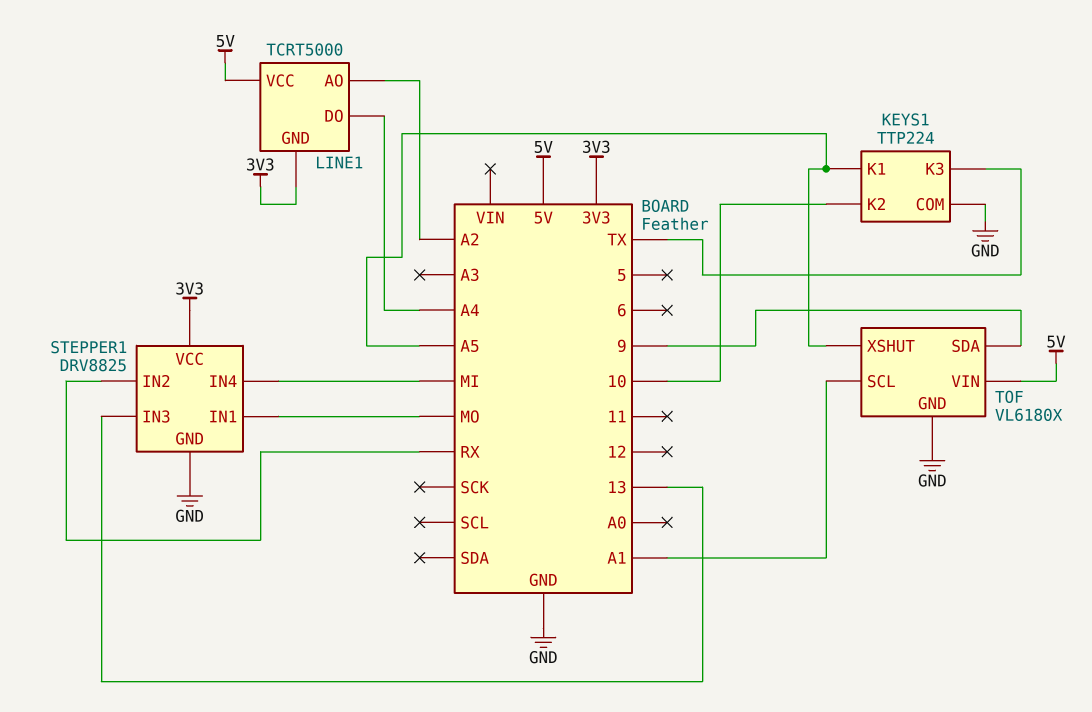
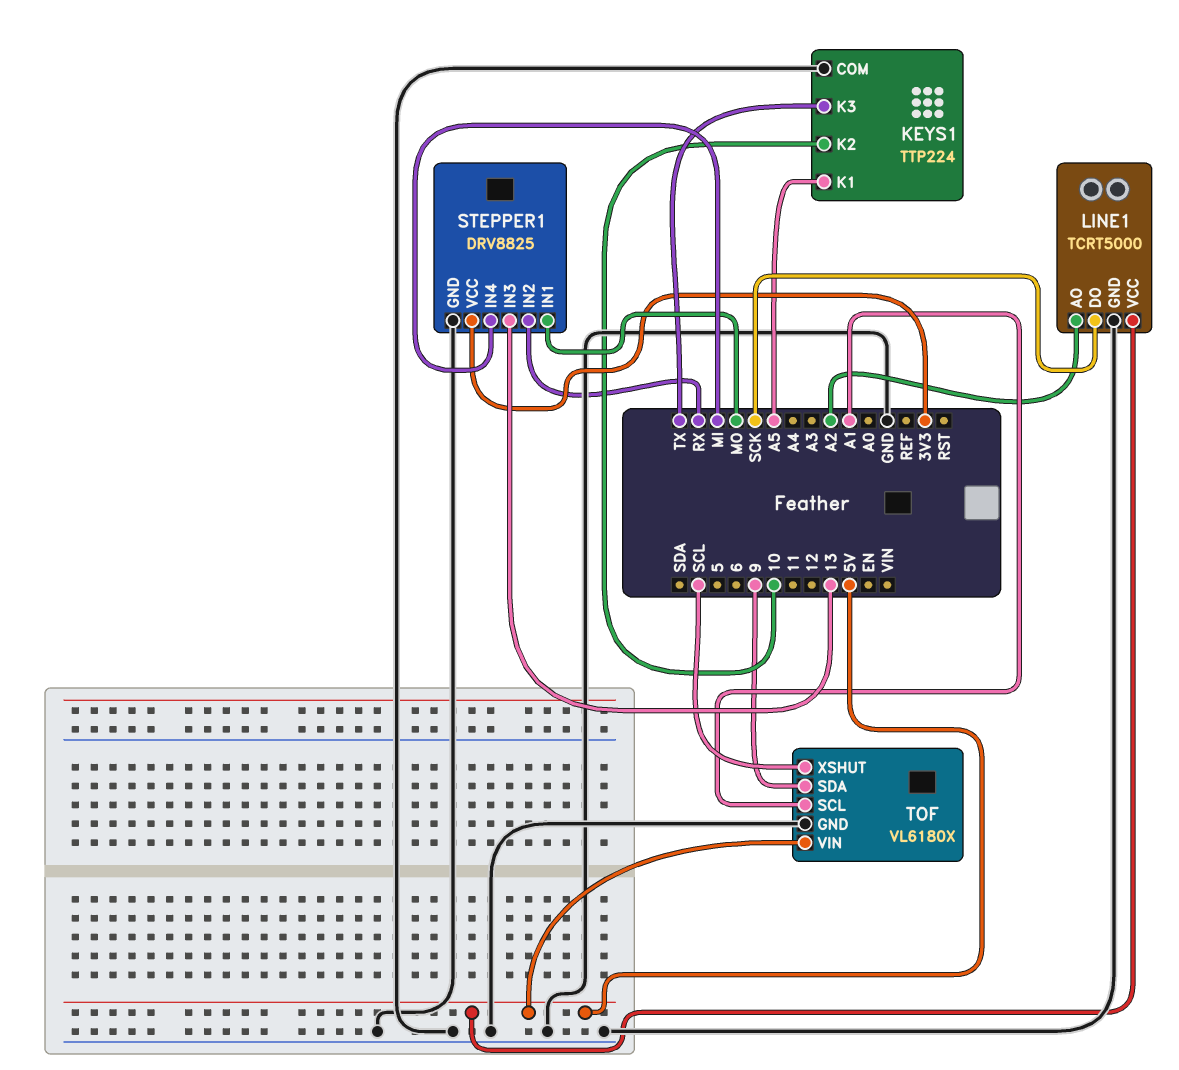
LINE1 pin DO: A4 -> SCK
LINE1 pin GND: 3V3 -> GND
TOF pin XSHUT: A5 -> SCL

